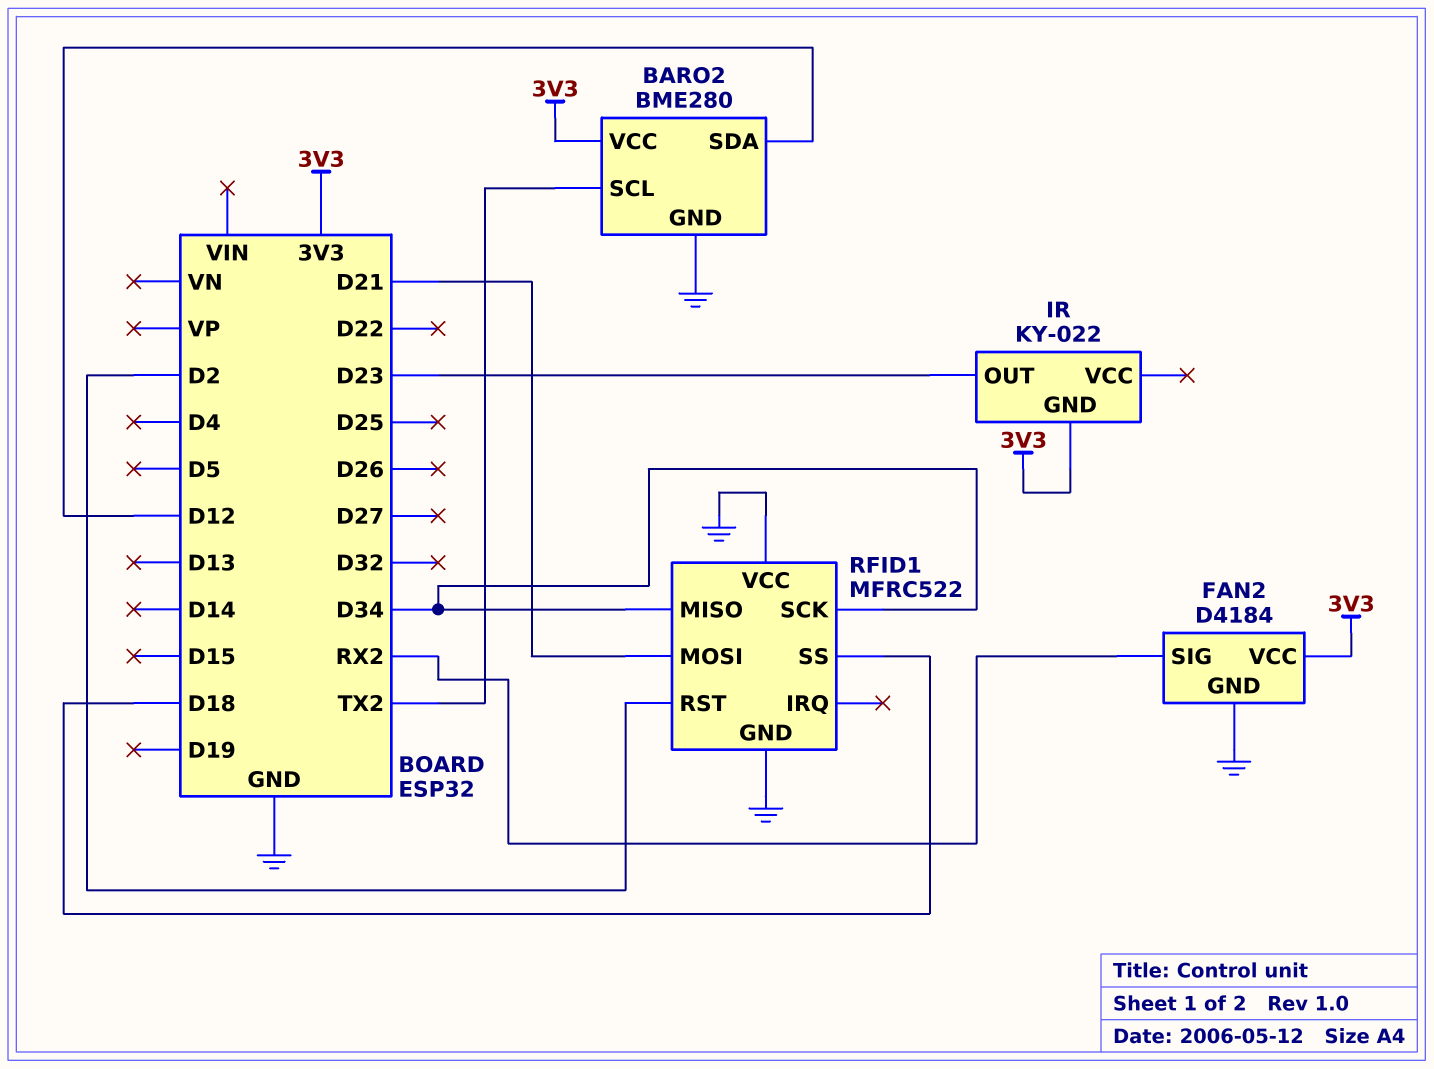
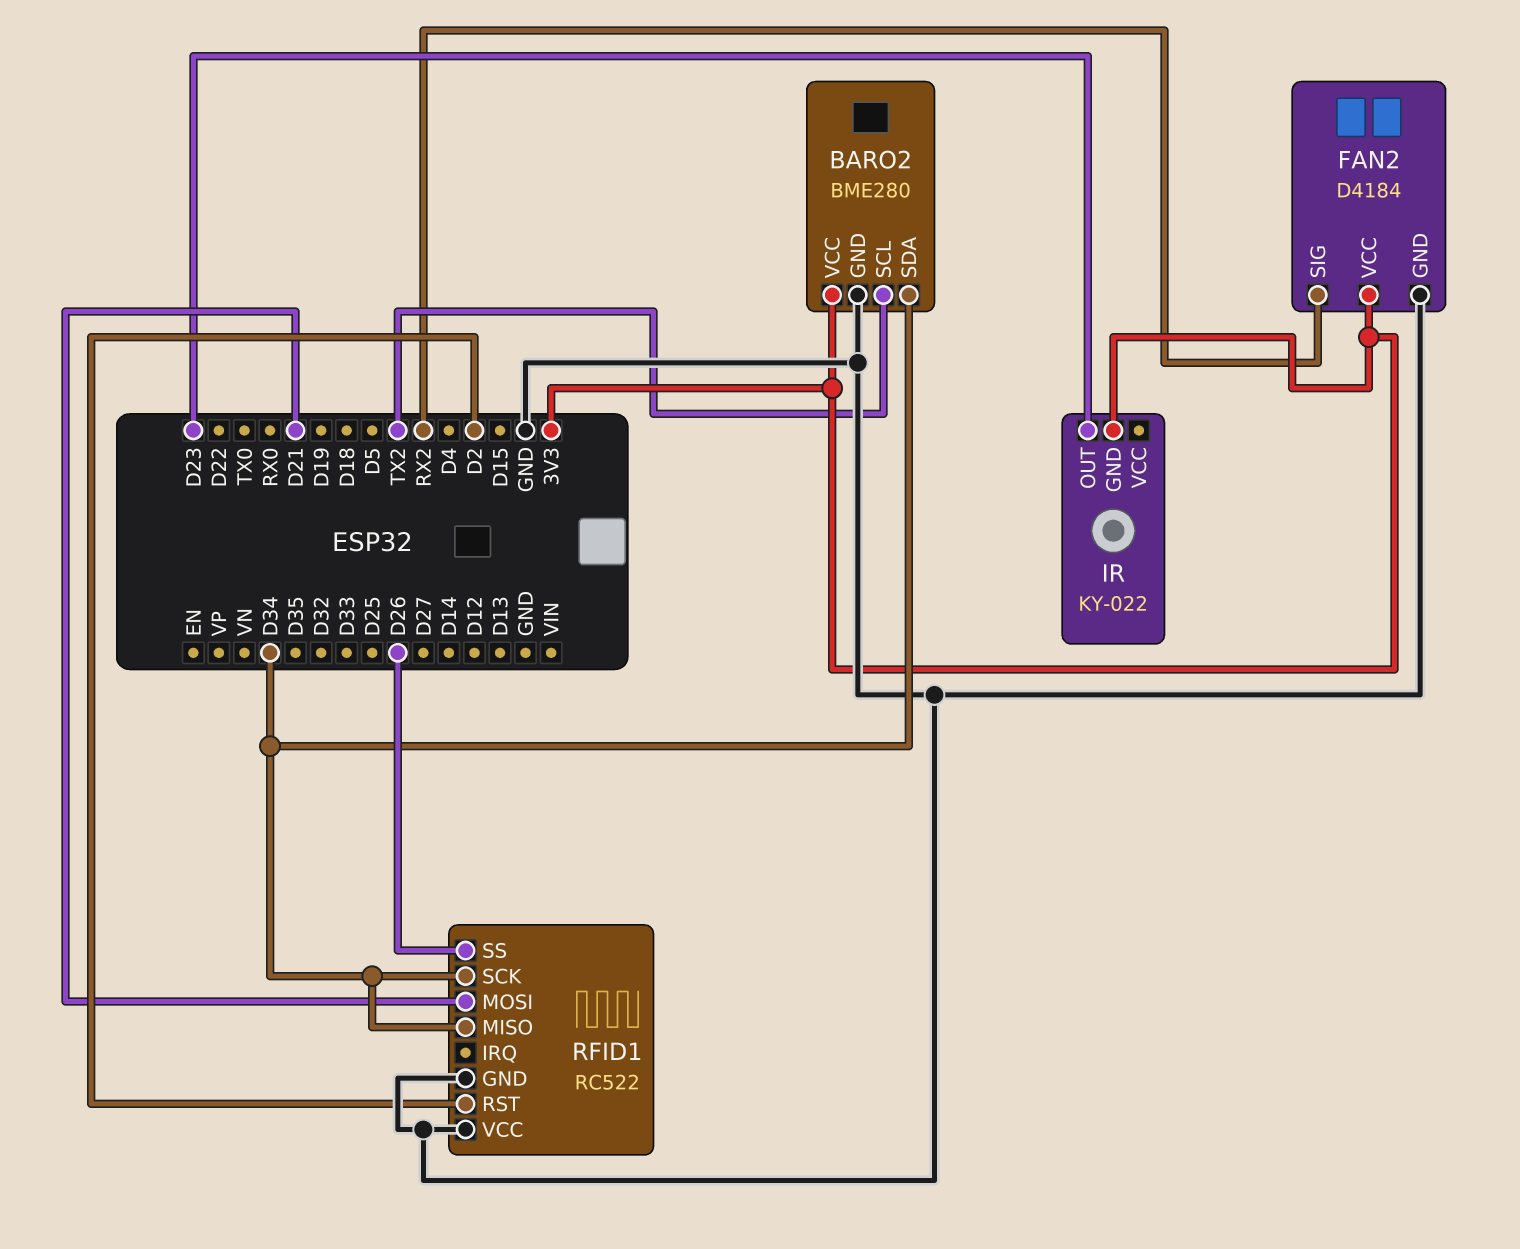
BARO2 pin SDA: D12 -> D34
RFID1: MFRC522 -> RC522
RFID1 pin SS: D18 -> D26

